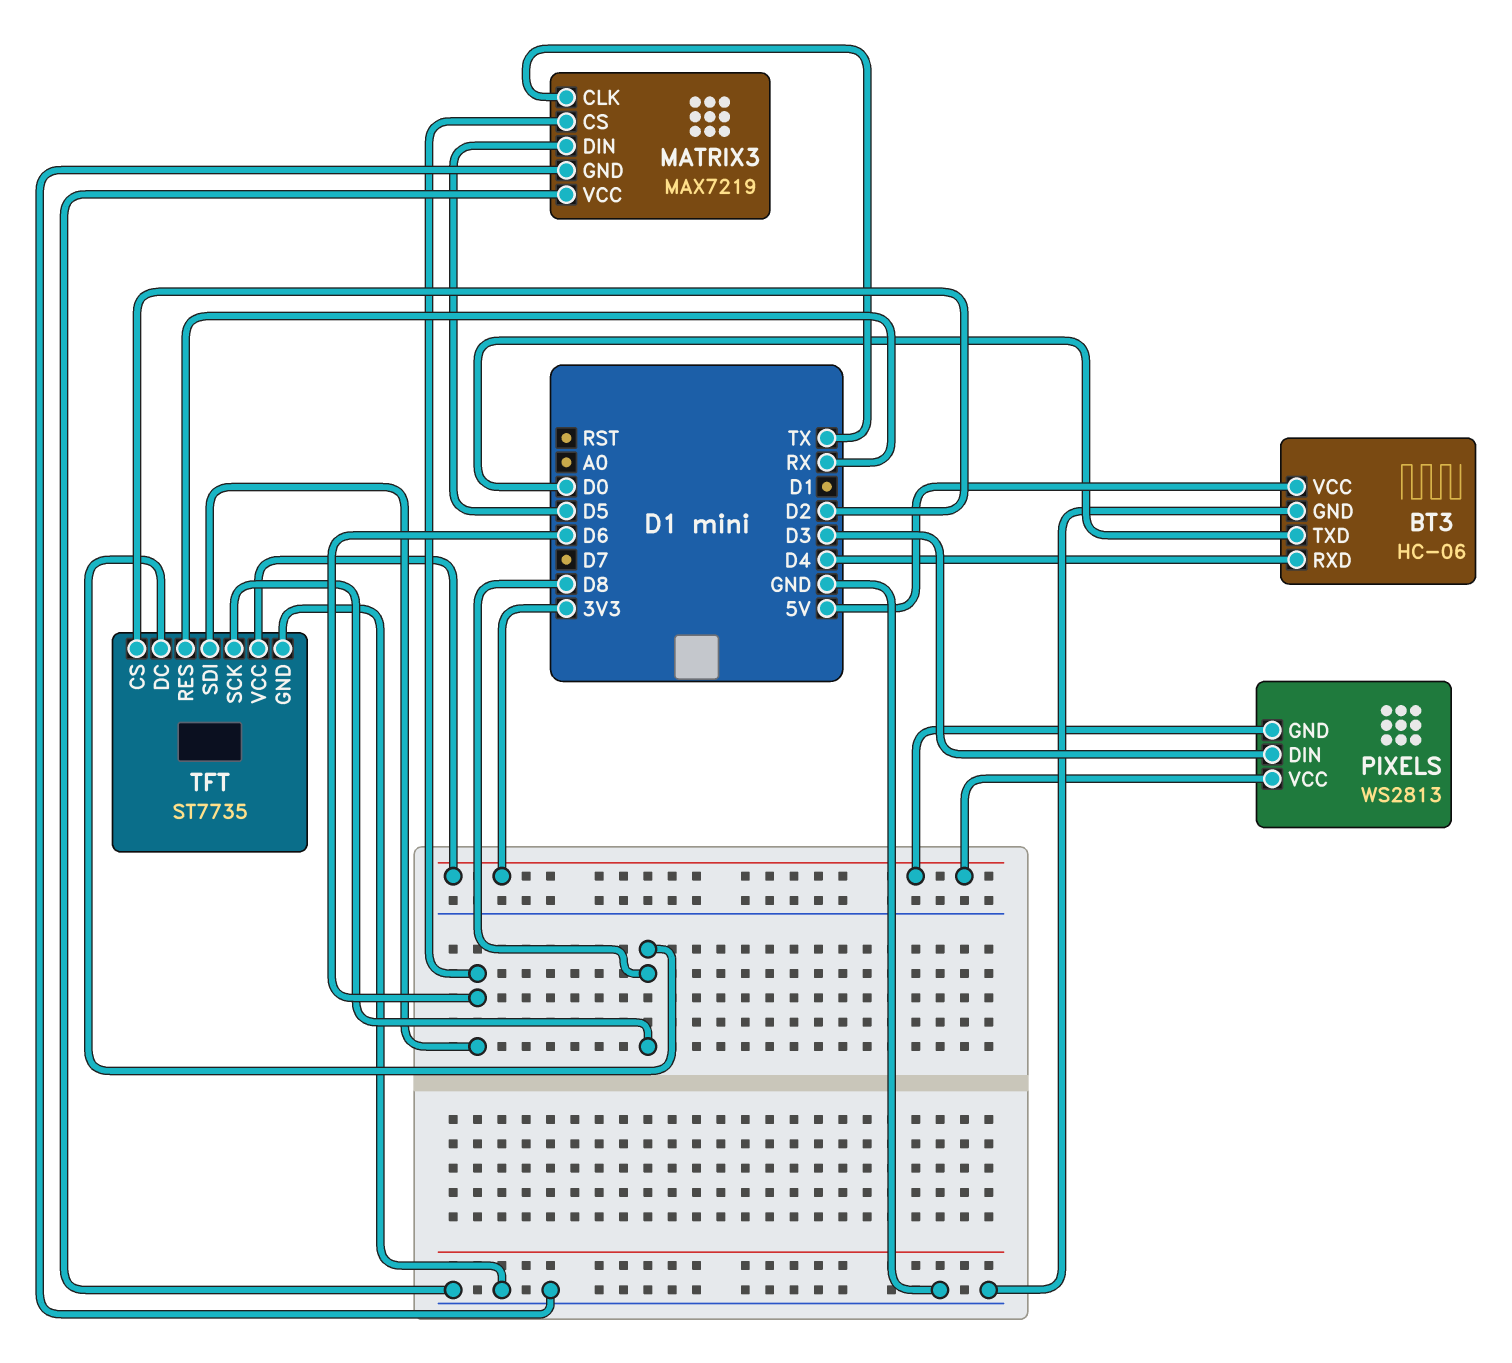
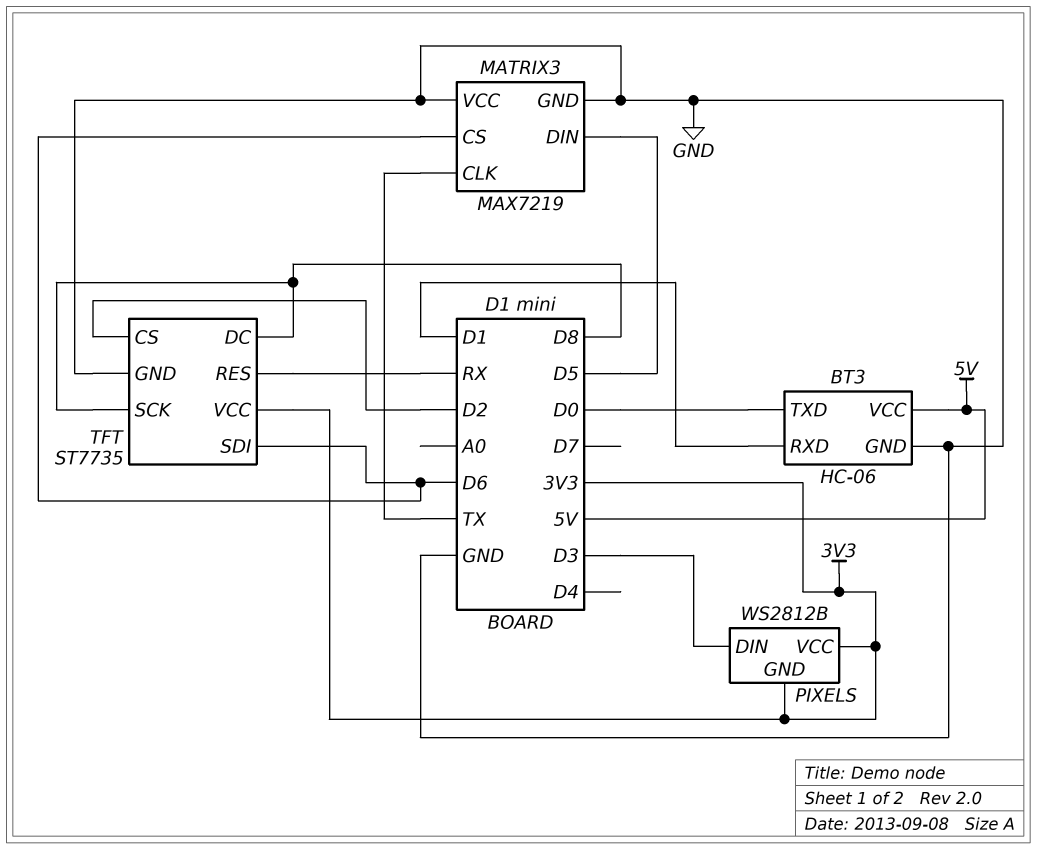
BT3 pin RXD: D4 -> D1
PIXELS: WS2813 -> WS2812B

